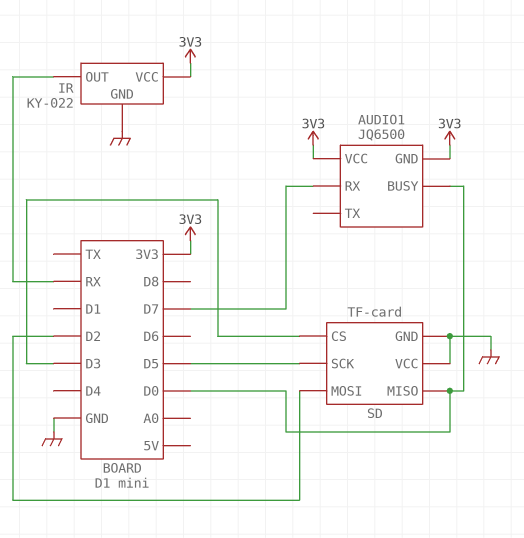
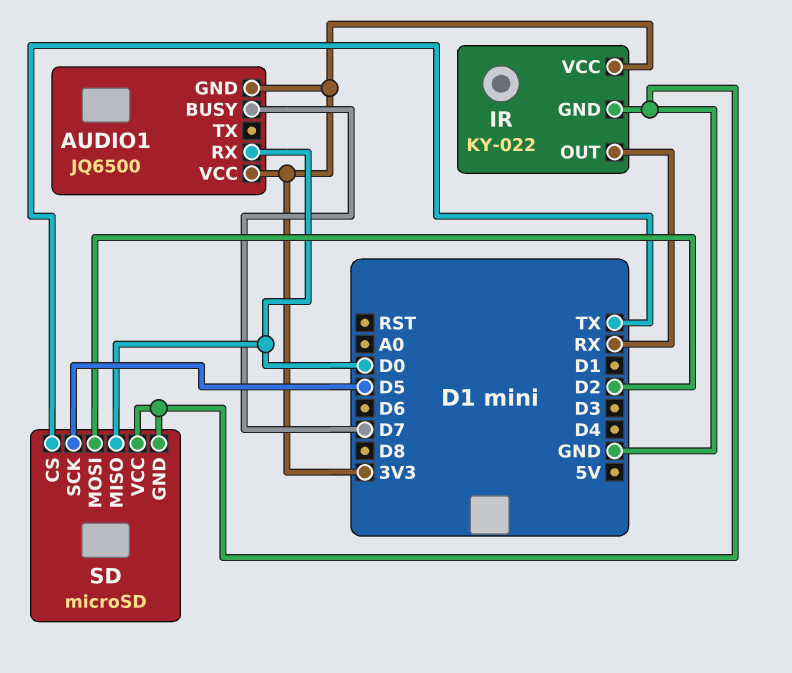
AUDIO1 pin BUSY: D0 -> D7
AUDIO1 pin RX: D7 -> D0
SD: TF-card -> microSD
SD pin CS: D3 -> TX

